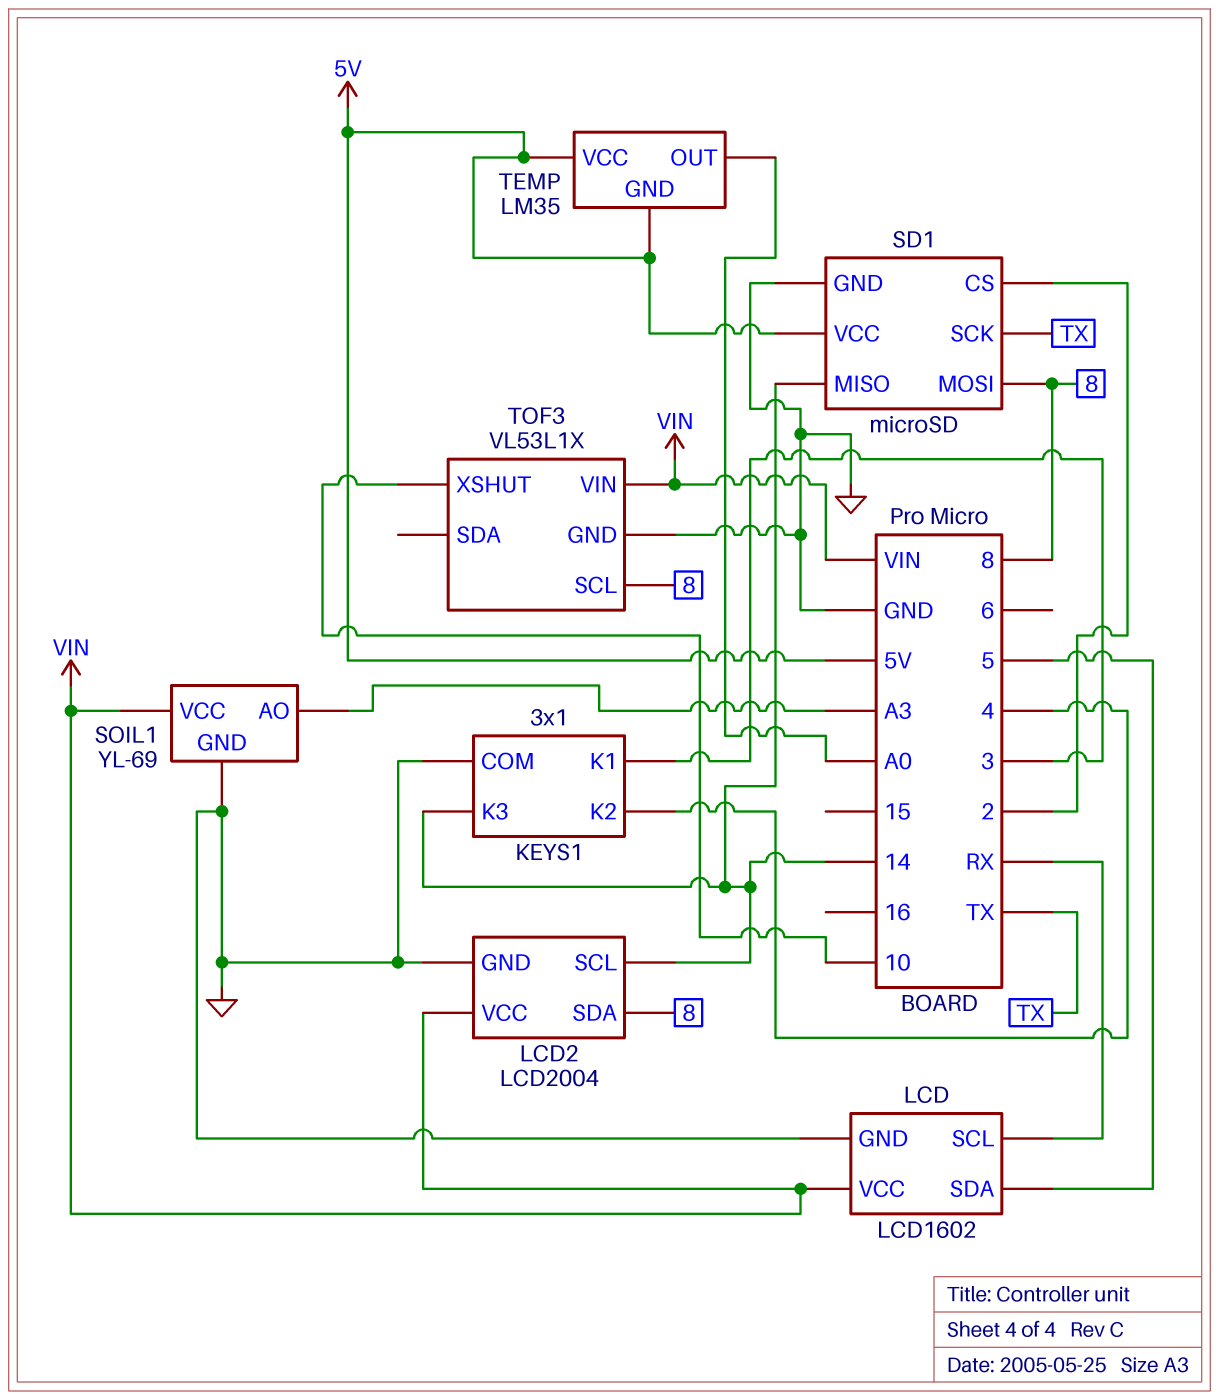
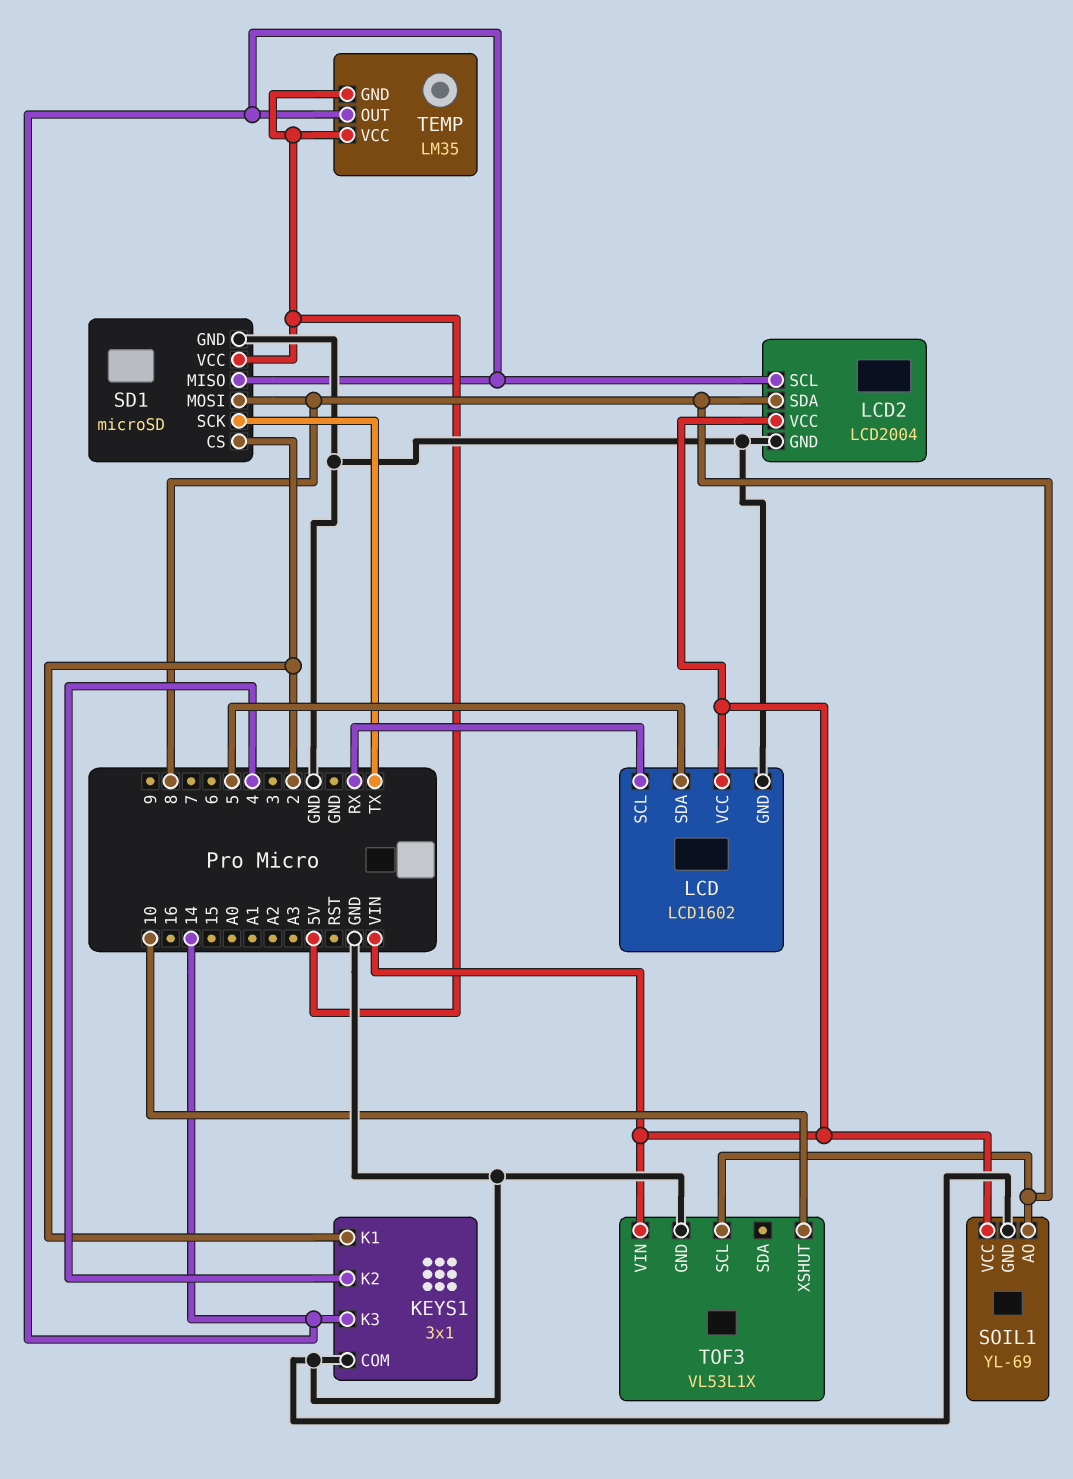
KEYS1 pin K1: 3 -> 2
SOIL1 pin AO: A3 -> 8
TEMP pin OUT: A0 -> 14

